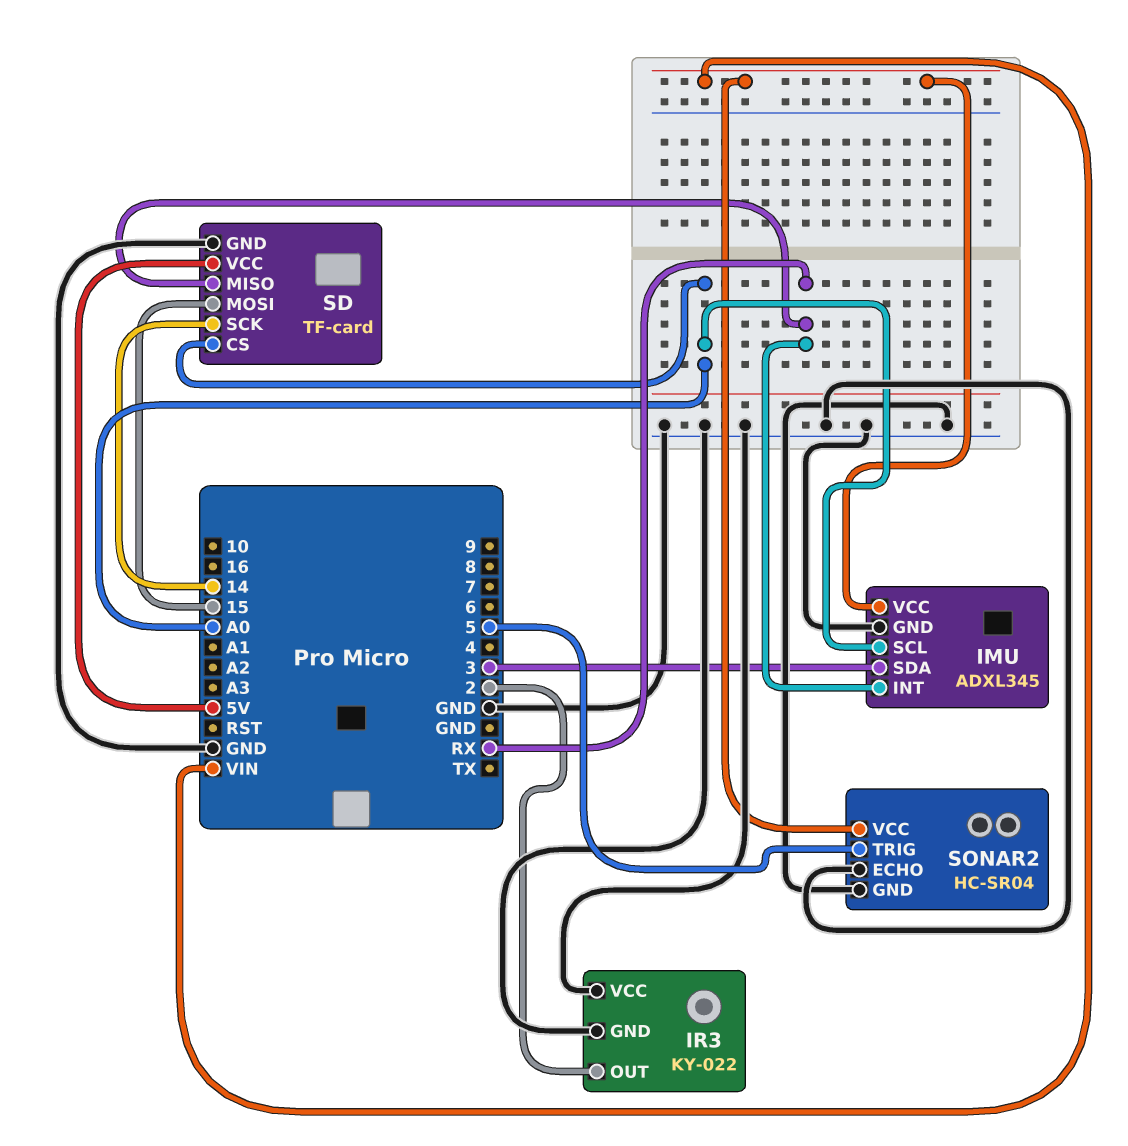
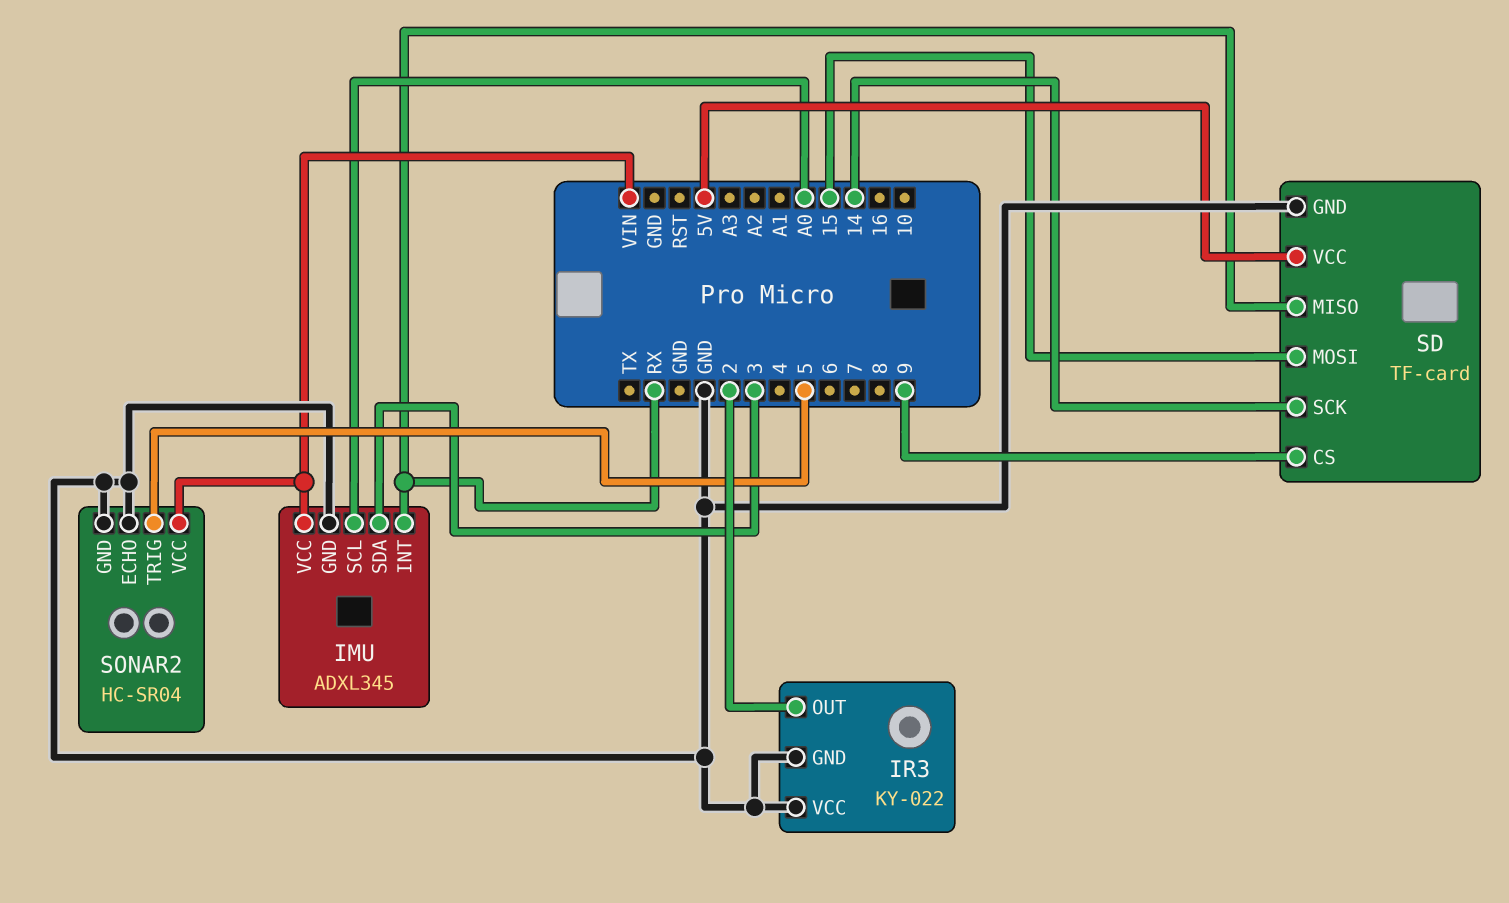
SD pin CS: A0 -> 9

